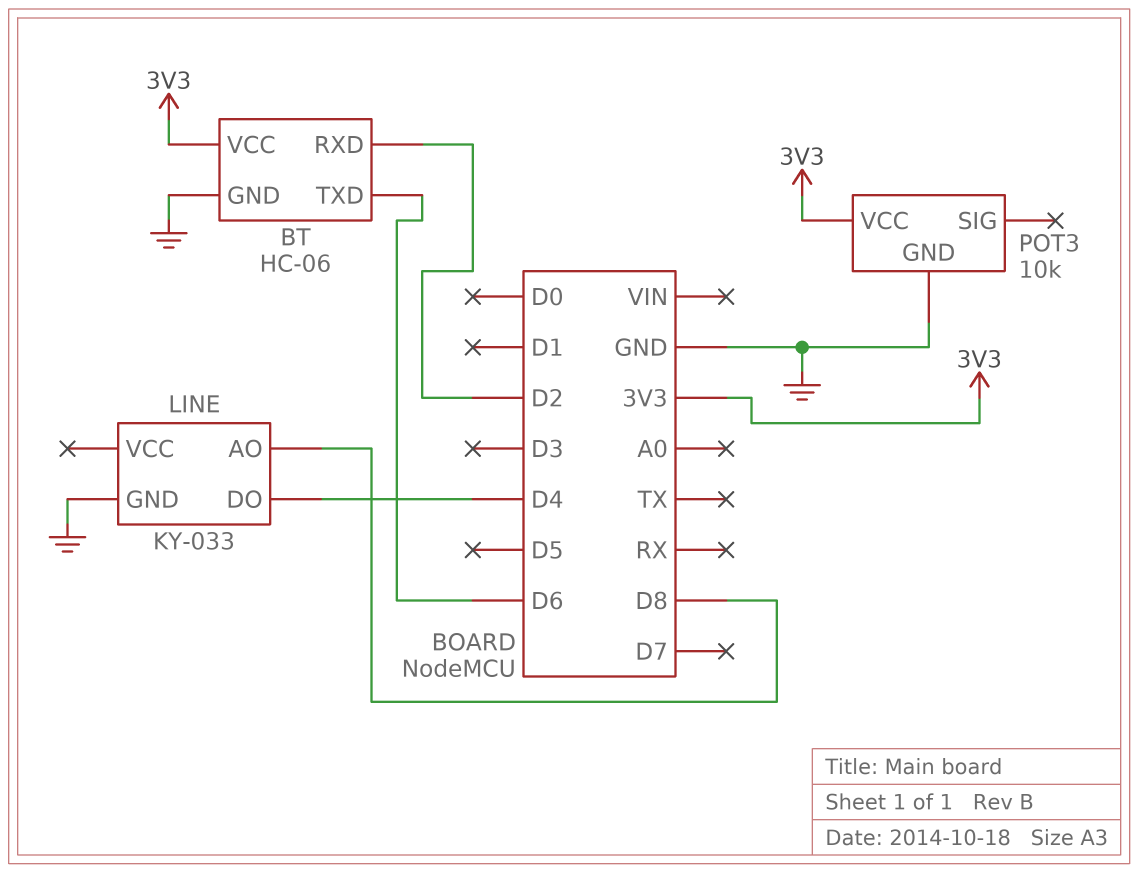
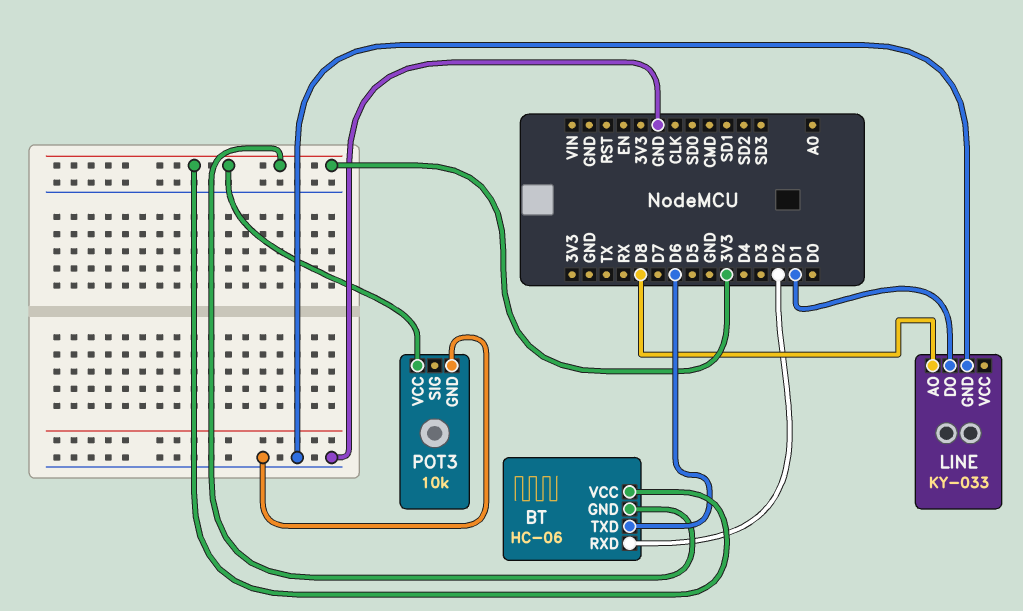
BT pin GND: GND -> 3V3
LINE pin DO: D4 -> D1

